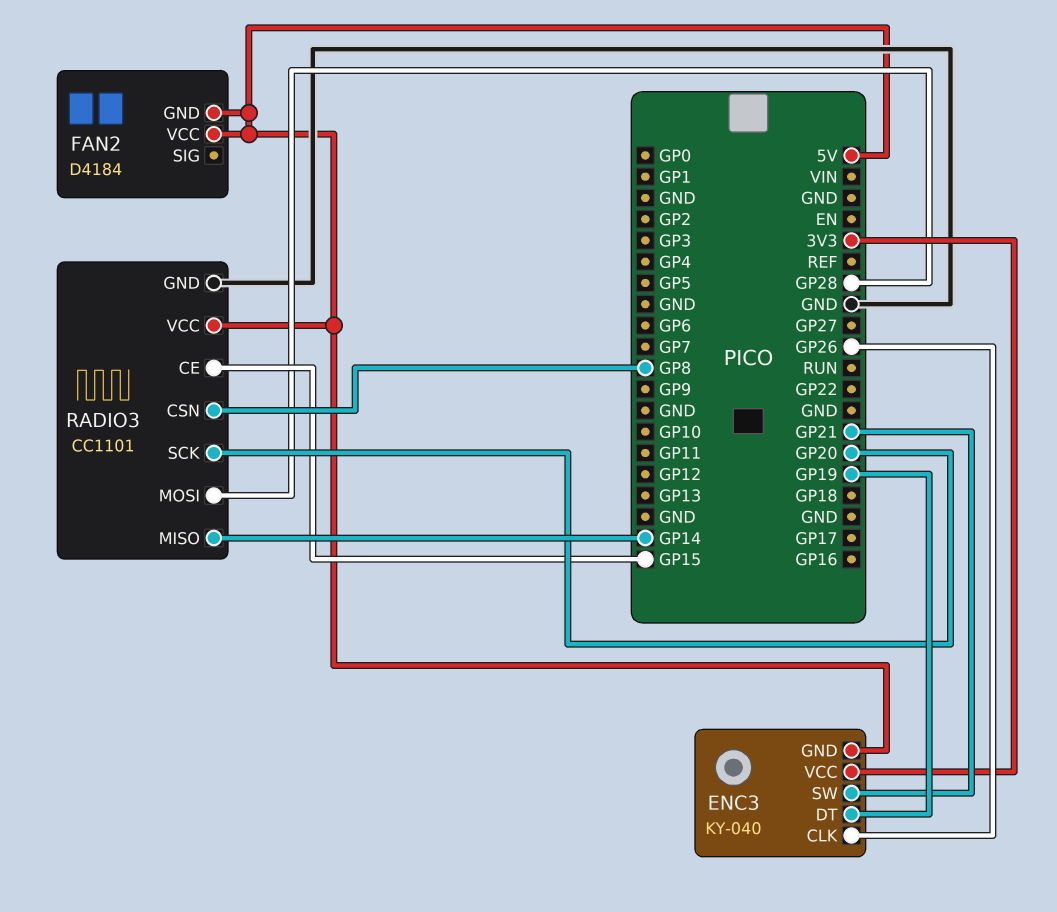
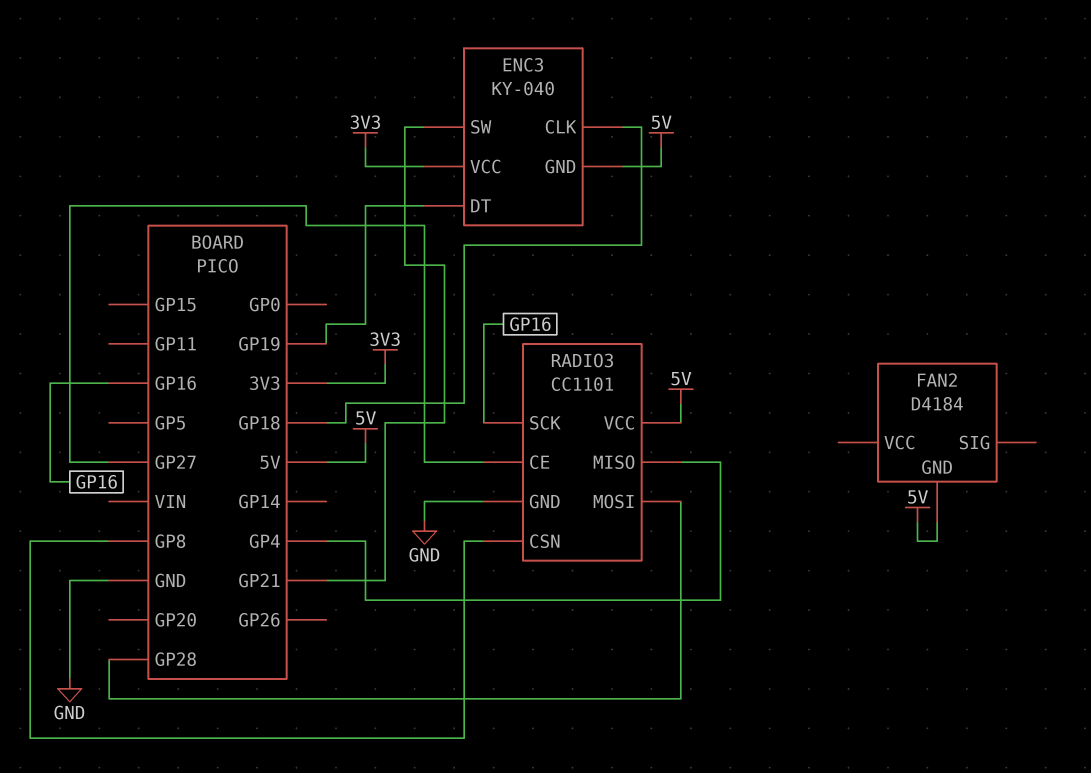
ENC3 pin CLK: GP26 -> GP18
FAN2 pin VCC: 5V -> none
RADIO3 pin CE: GP15 -> GP27
RADIO3 pin MISO: GP14 -> GP4
RADIO3 pin SCK: GP20 -> GP16

